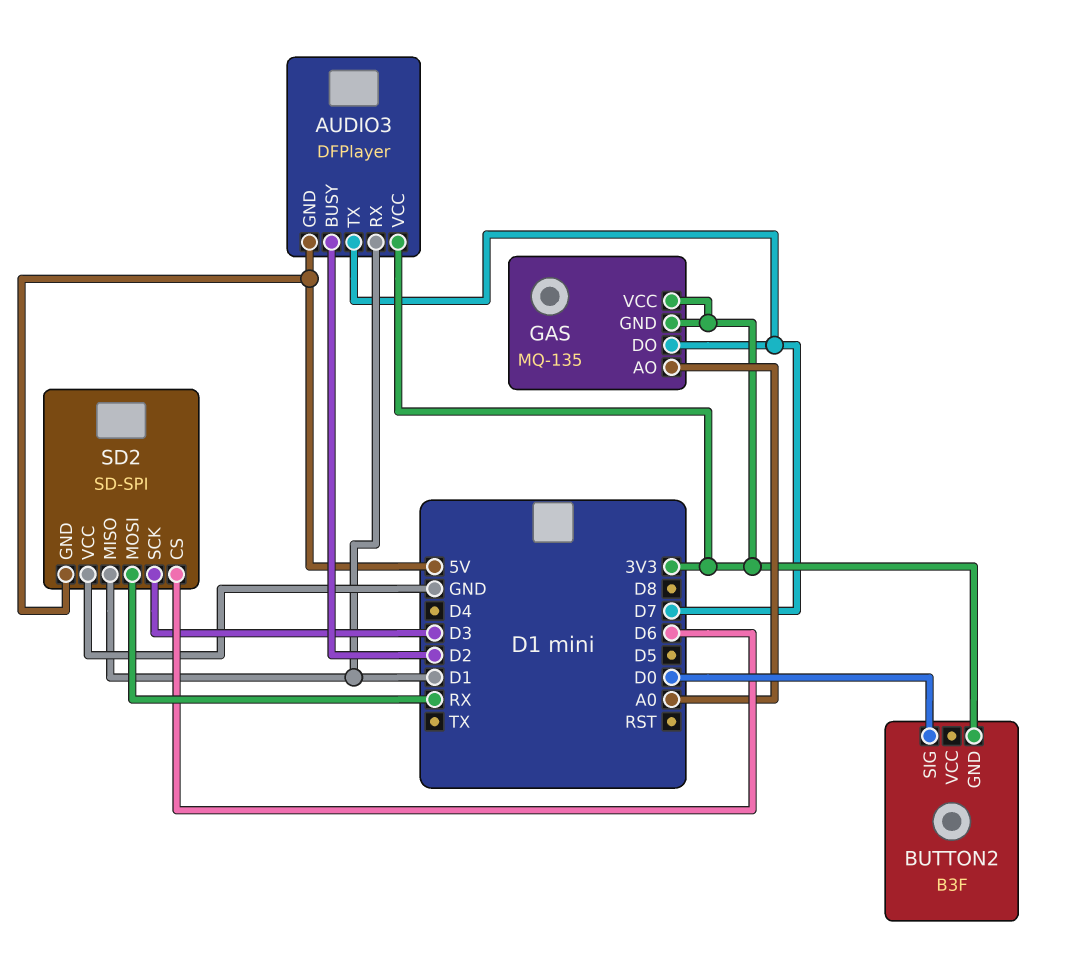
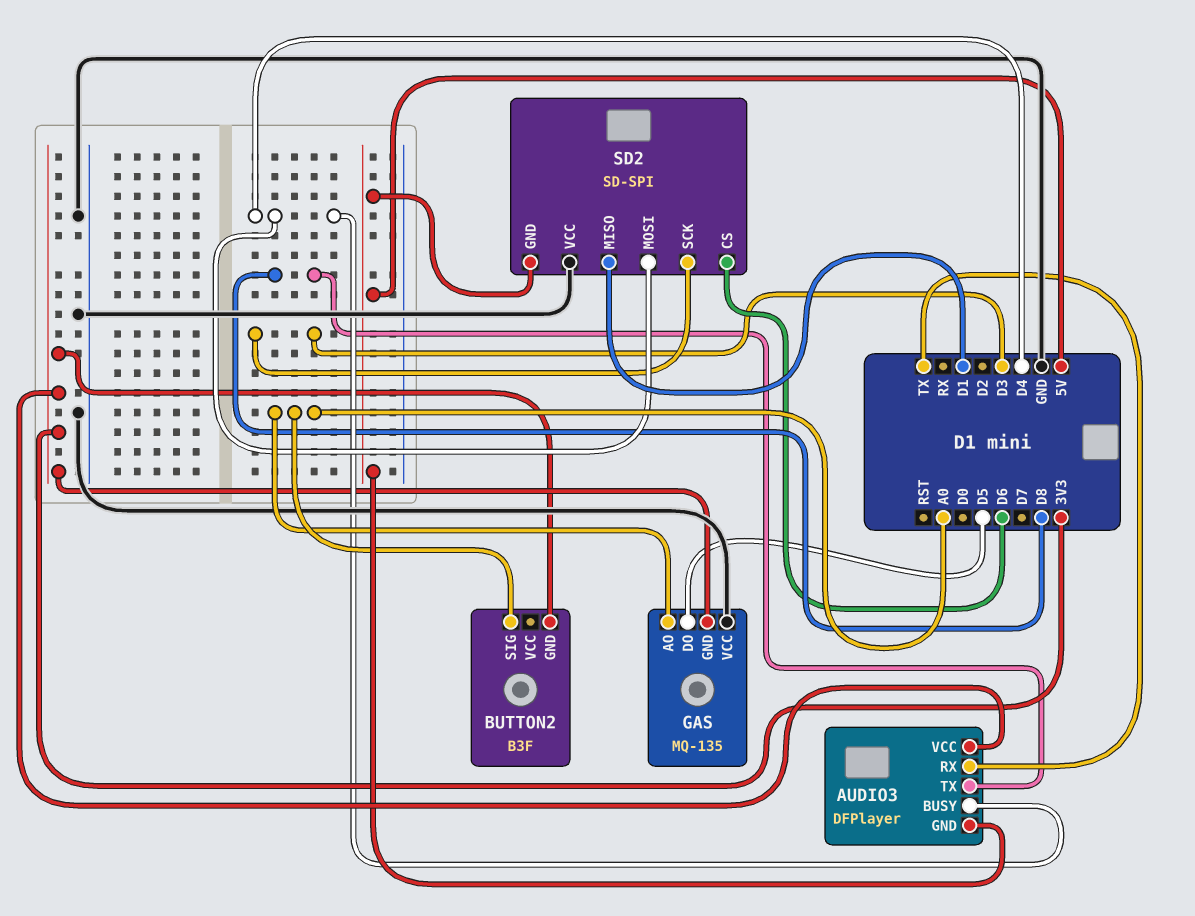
AUDIO3 pin BUSY: D2 -> D4
AUDIO3 pin RX: D1 -> TX
AUDIO3 pin TX: D7 -> D8
BUTTON2 pin SIG: D0 -> A0
GAS pin DO: D7 -> D5
GAS pin VCC: 3V3 -> GND
SD2 pin MOSI: RX -> D4

